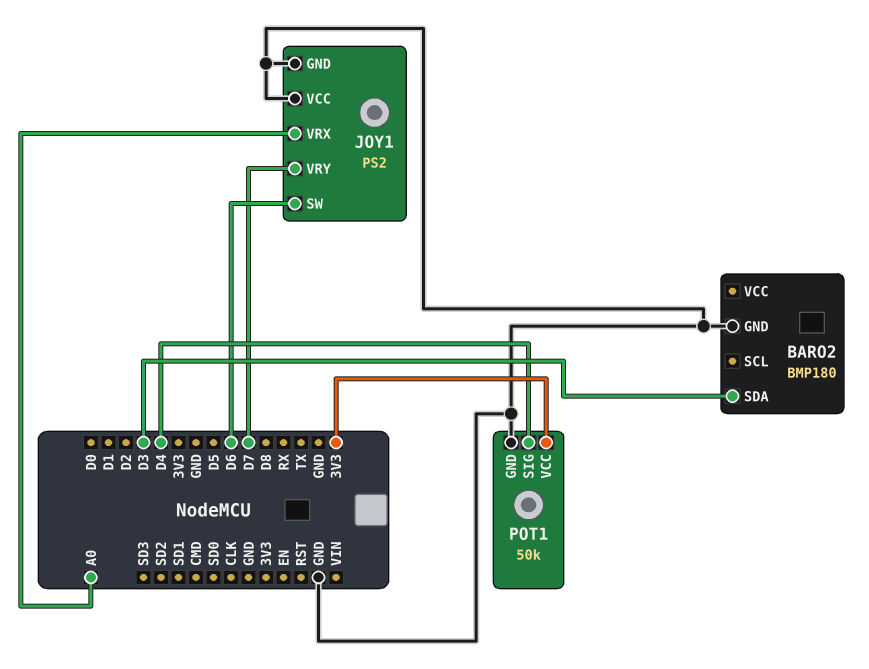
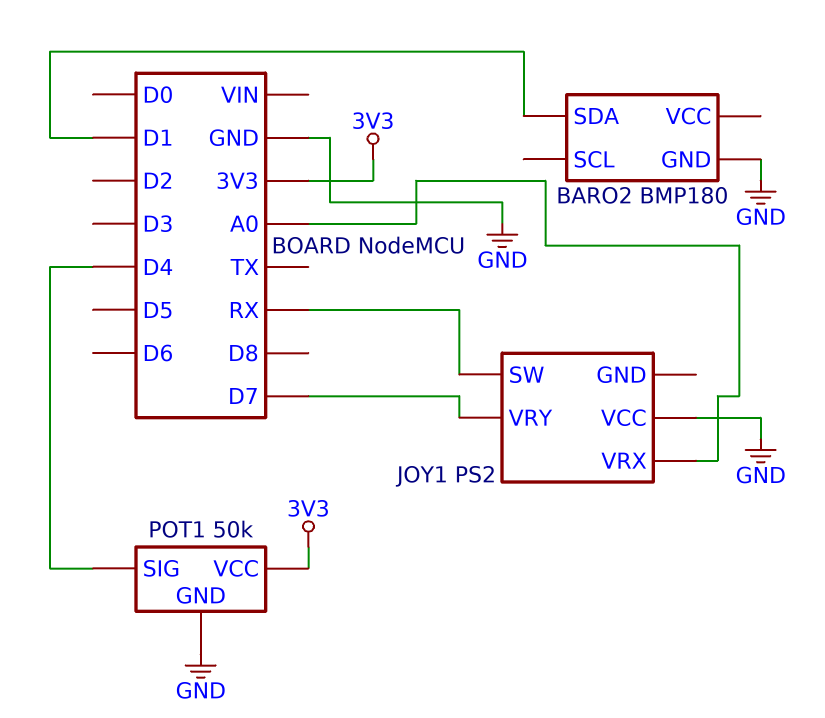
BARO2 pin SDA: D3 -> D1
JOY1 pin GND: GND -> none
JOY1 pin SW: D6 -> RX

